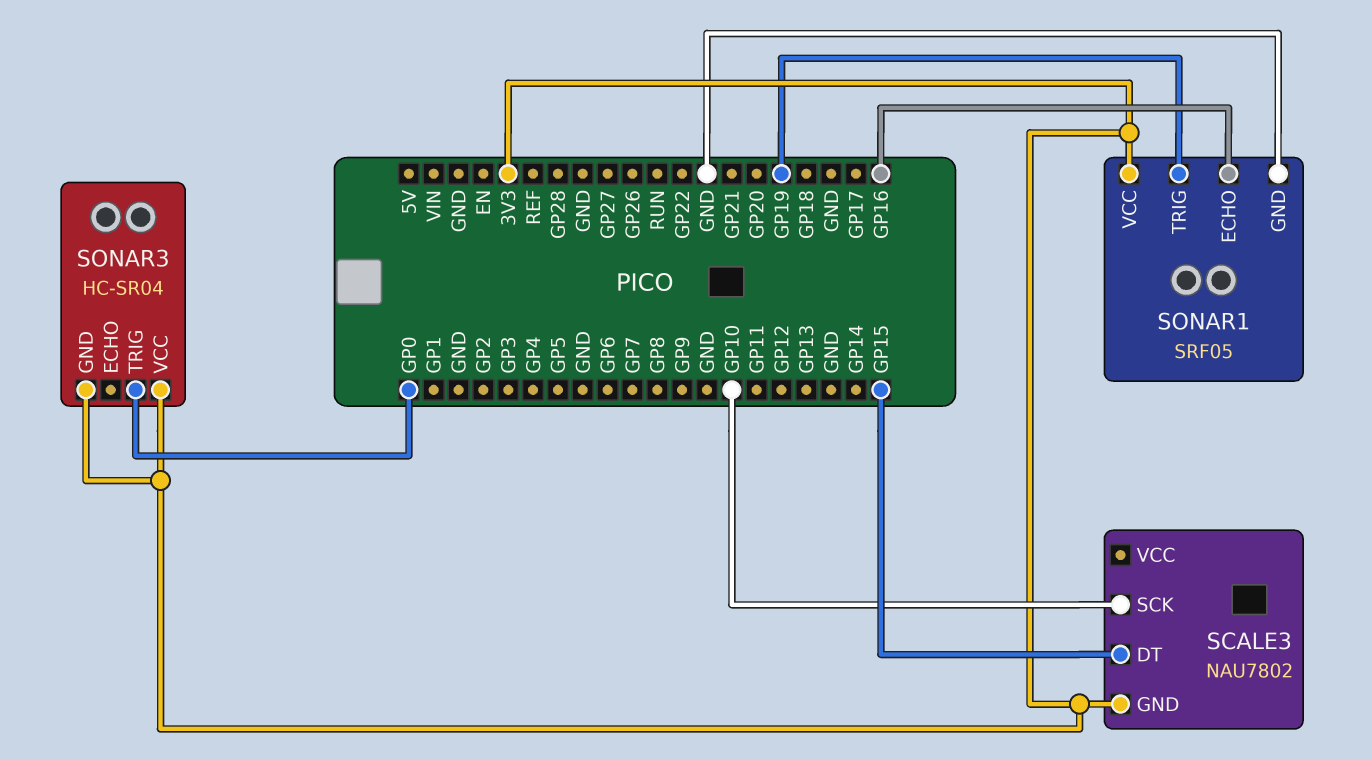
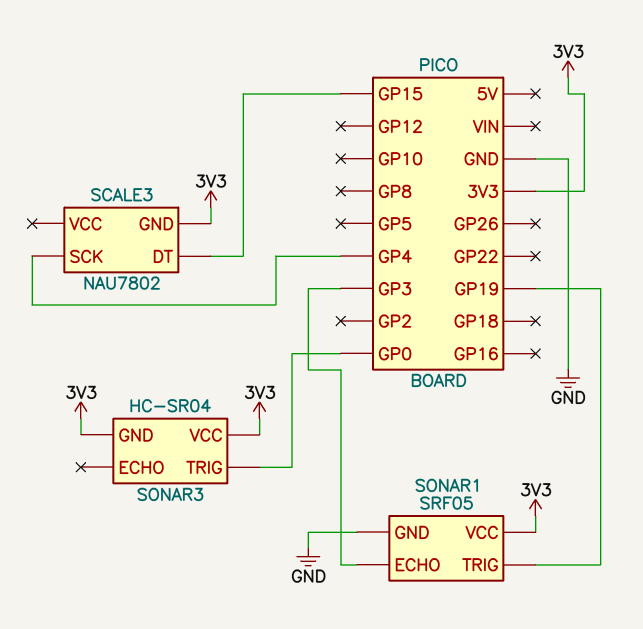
SCALE3 pin SCK: GP10 -> GP4
SONAR1 pin ECHO: GP16 -> GP3

